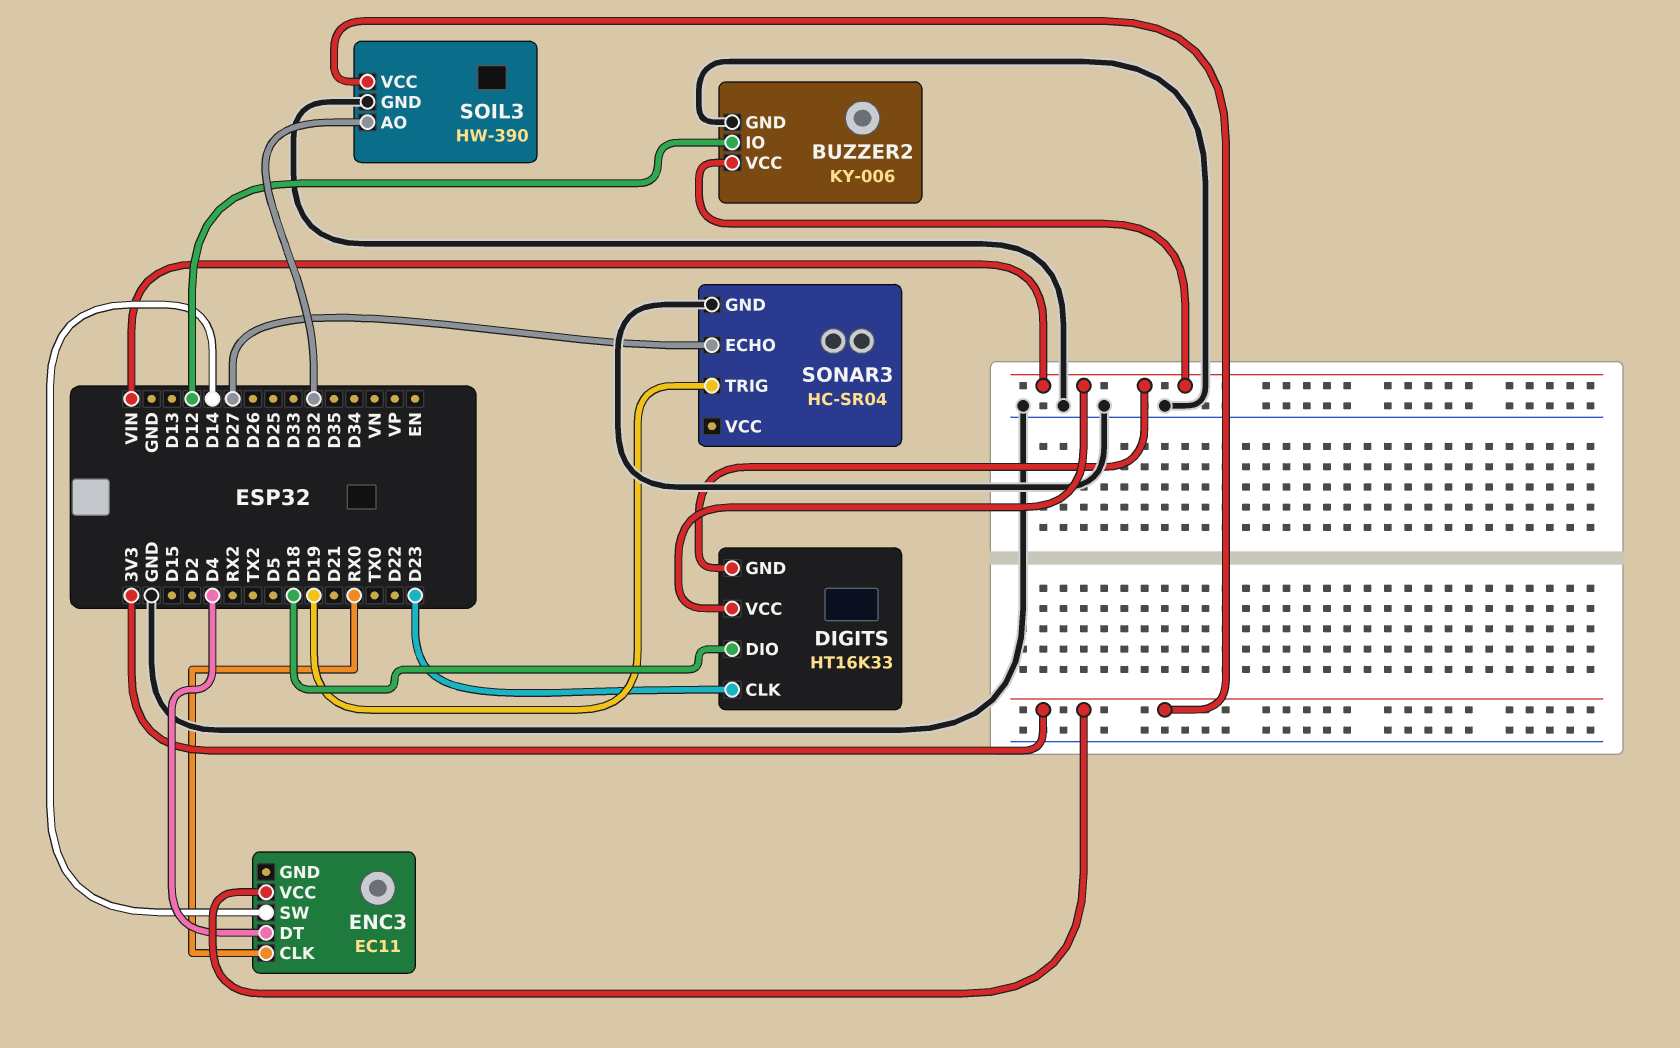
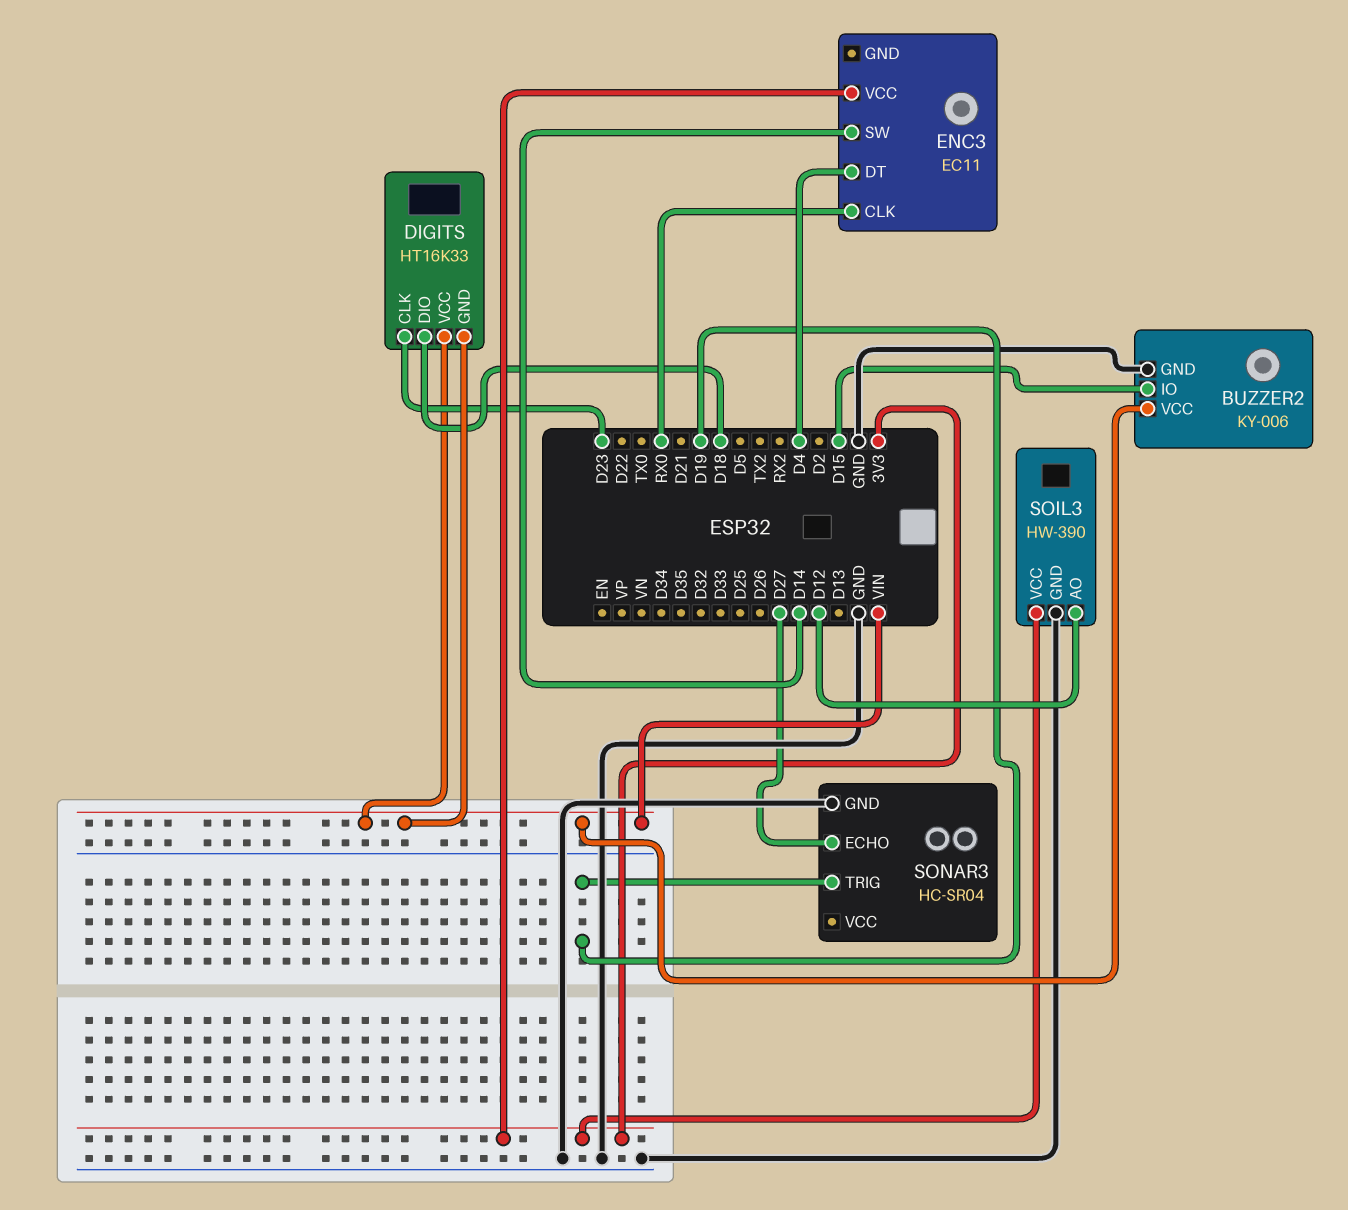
BUZZER2 pin IO: D12 -> D15
SOIL3 pin AO: D32 -> D12

